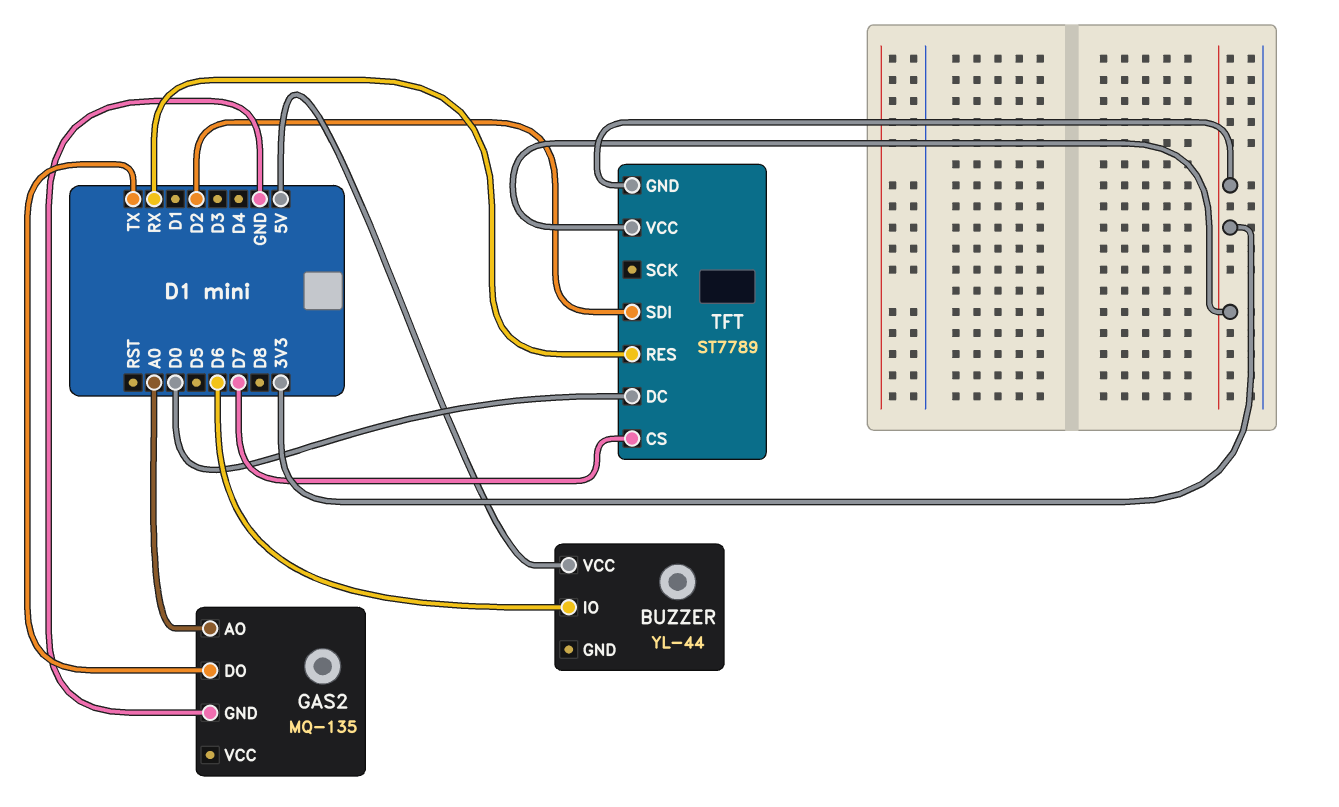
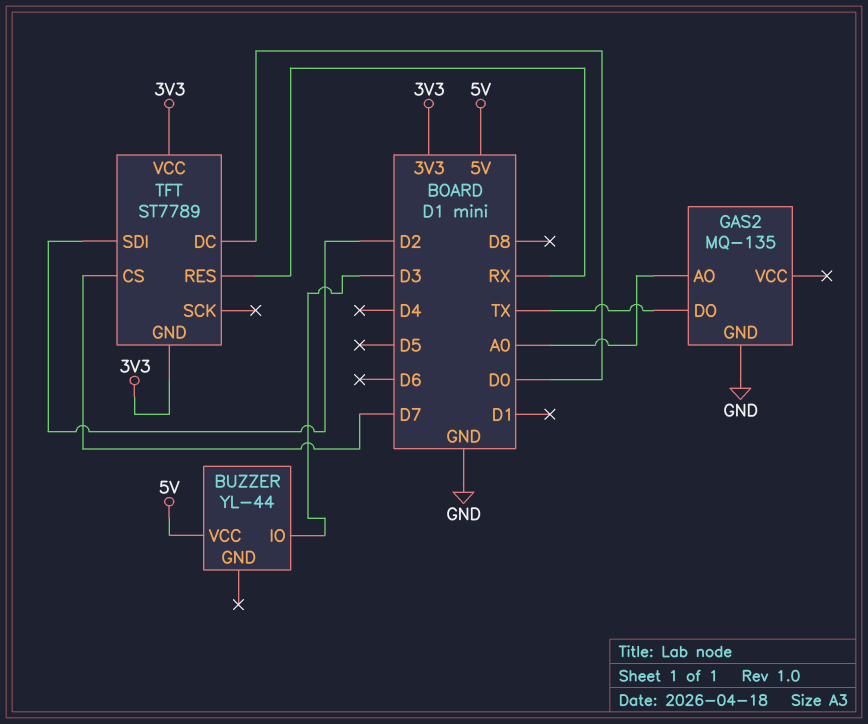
BUZZER pin IO: D6 -> D3

